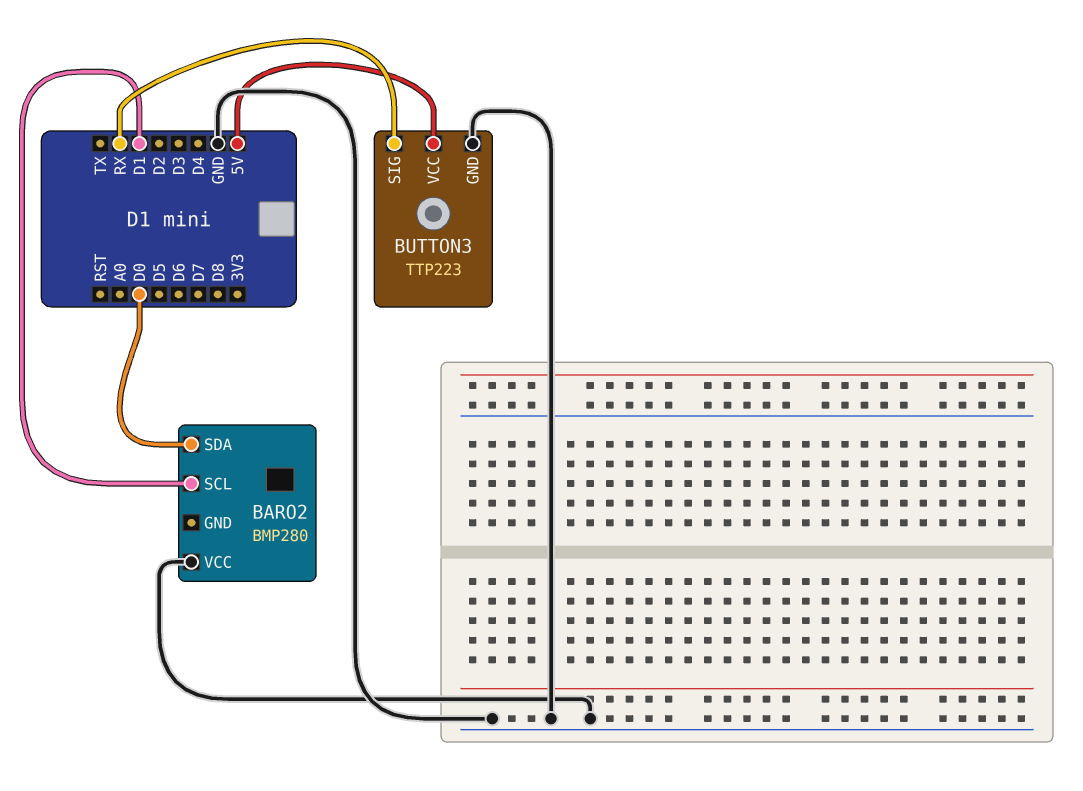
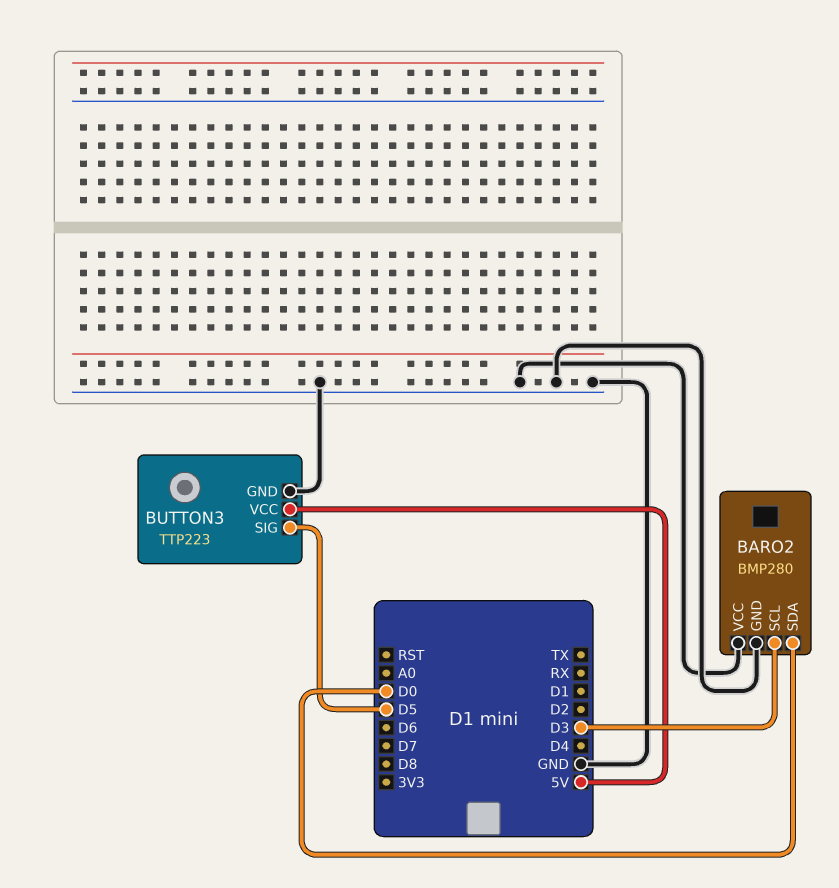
BARO2 pin GND: none -> GND
BARO2 pin SCL: D1 -> D3
BUTTON3 pin SIG: RX -> D5

